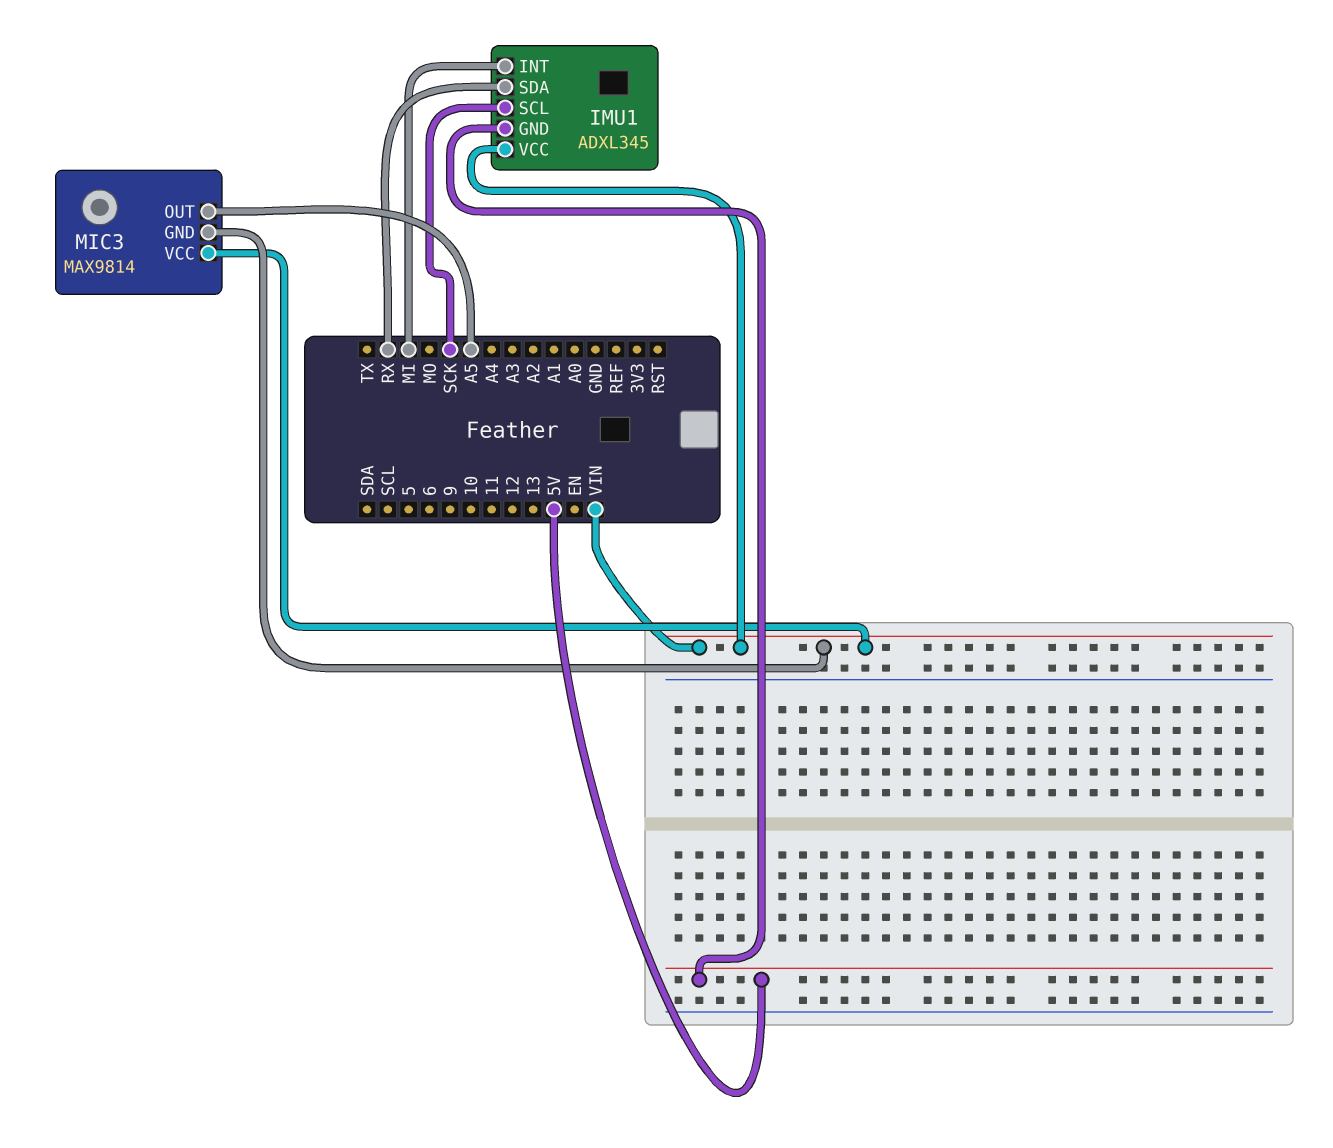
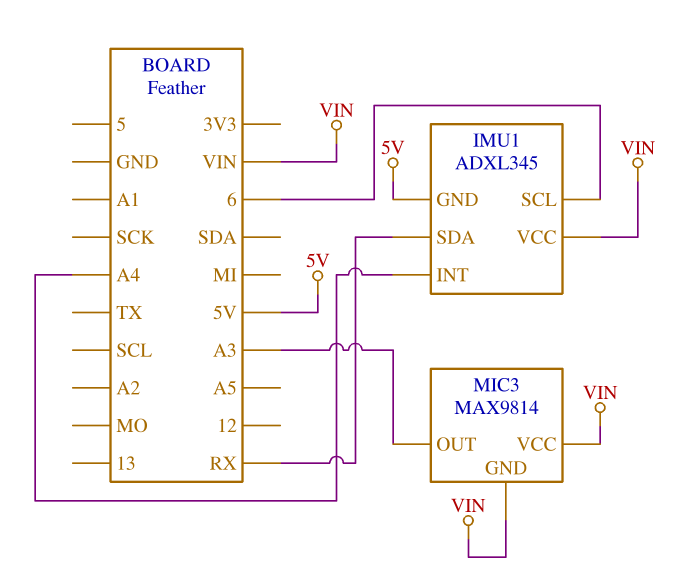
IMU1 pin INT: MI -> A4
IMU1 pin SCL: SCK -> 6
MIC3 pin OUT: A5 -> A3

